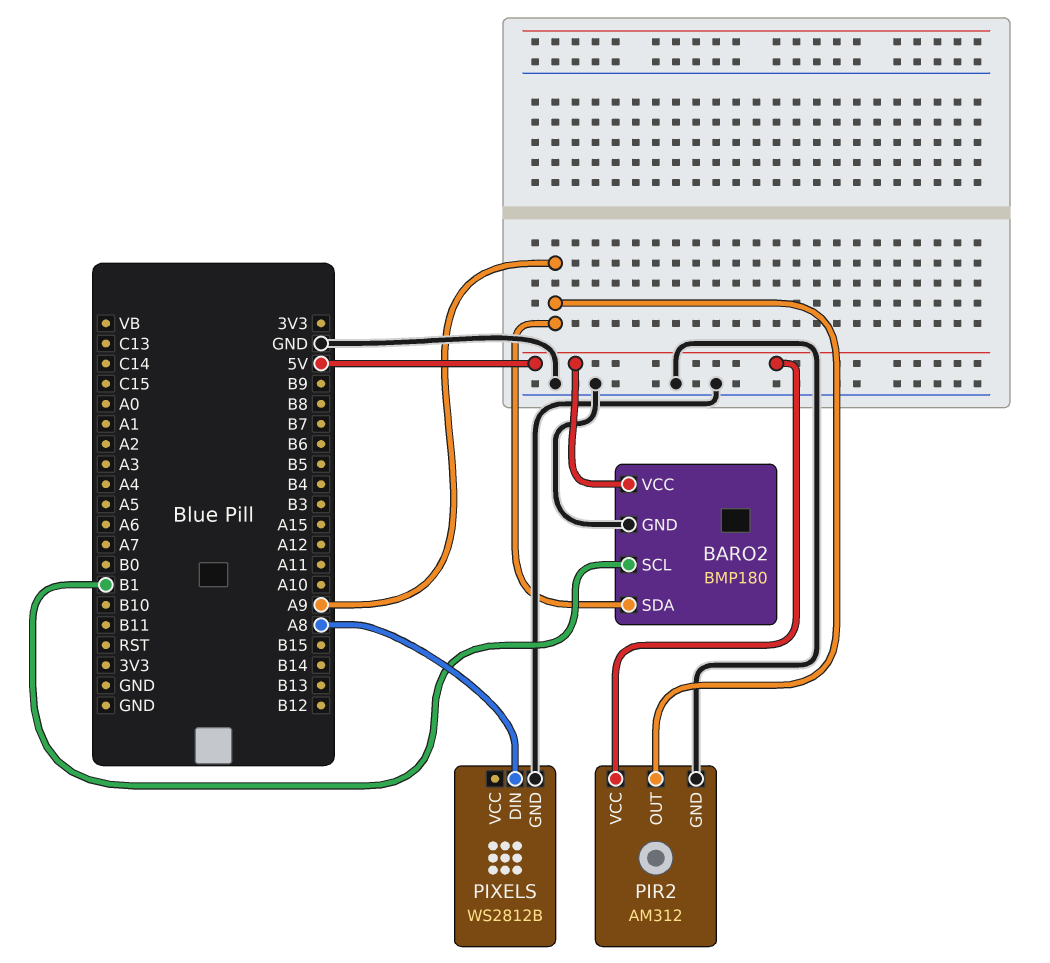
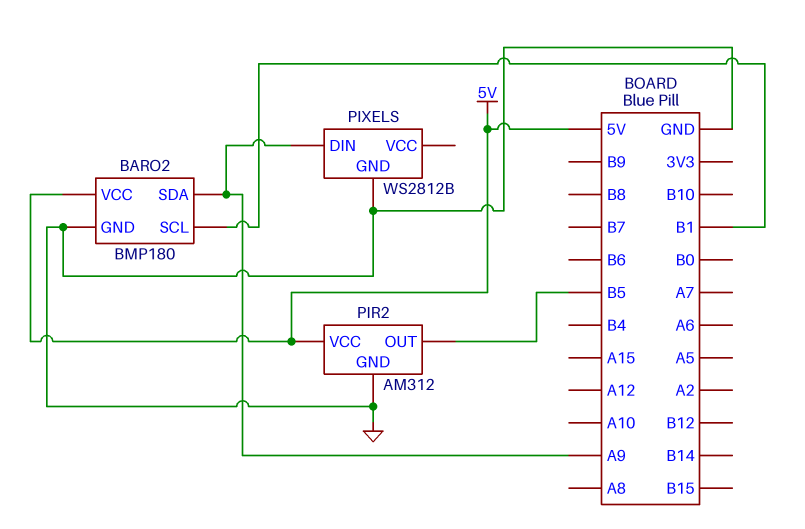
PIR2 pin OUT: A9 -> B5
PIXELS pin DIN: A8 -> A9

